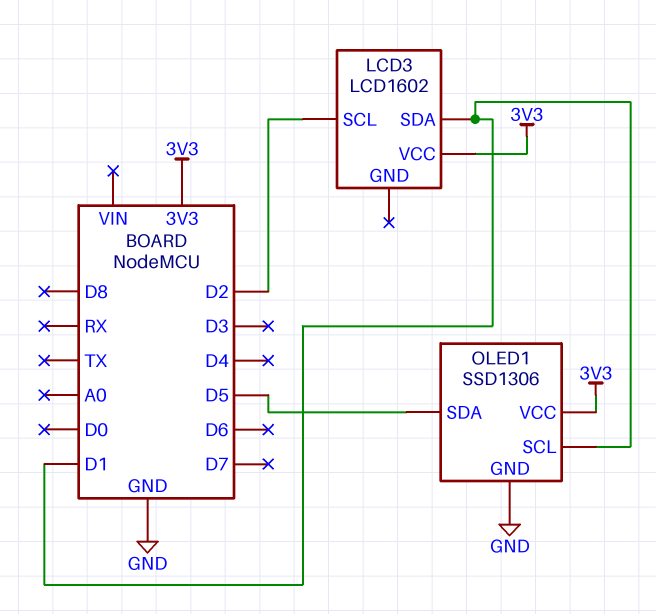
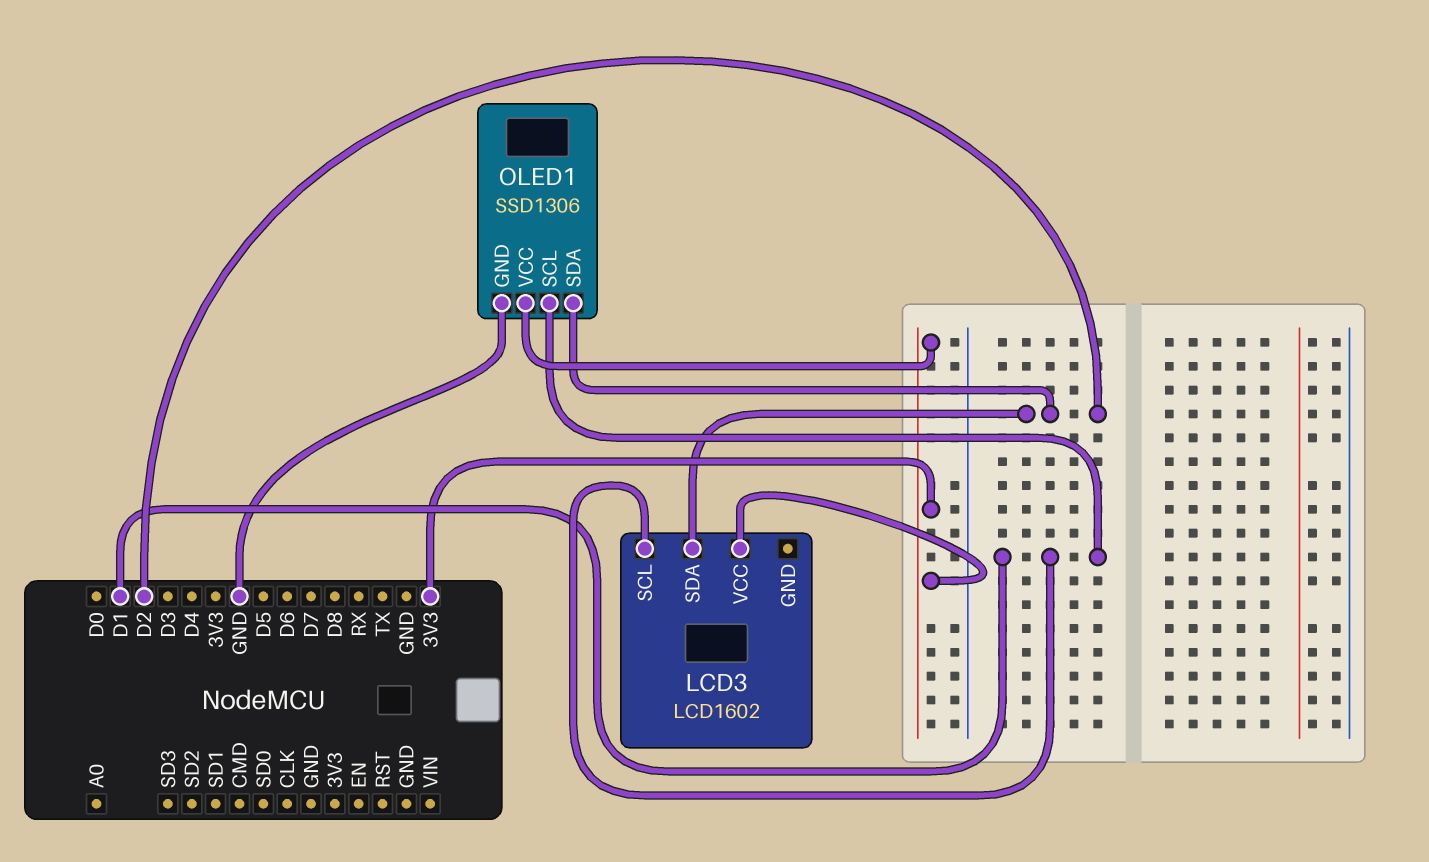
LCD3 pin SCL: D2 -> D1
LCD3 pin SDA: D1 -> D2
OLED1 pin SDA: D5 -> D2

